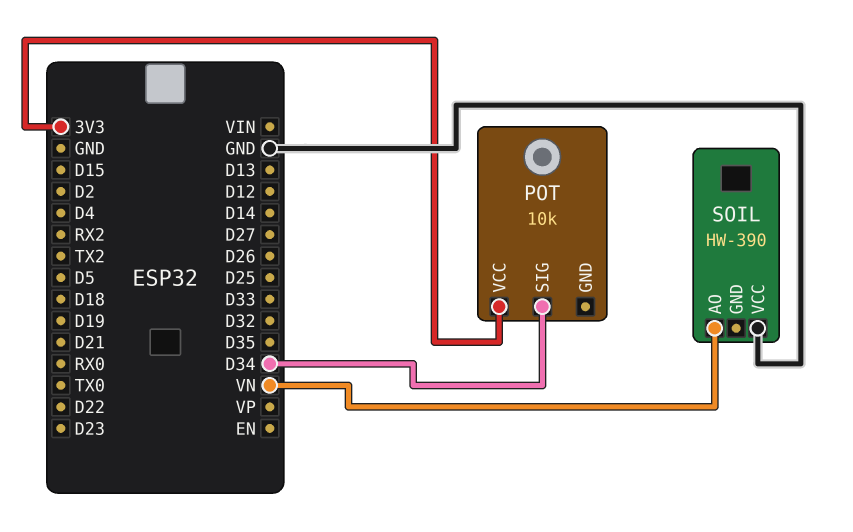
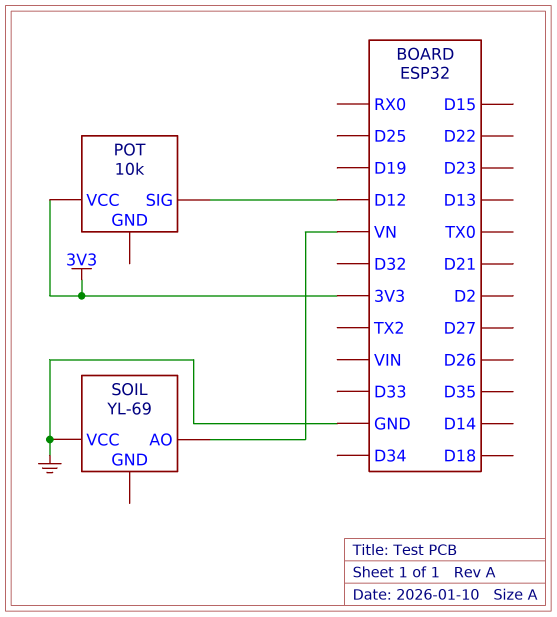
POT pin SIG: D34 -> D12
SOIL: HW-390 -> YL-69

